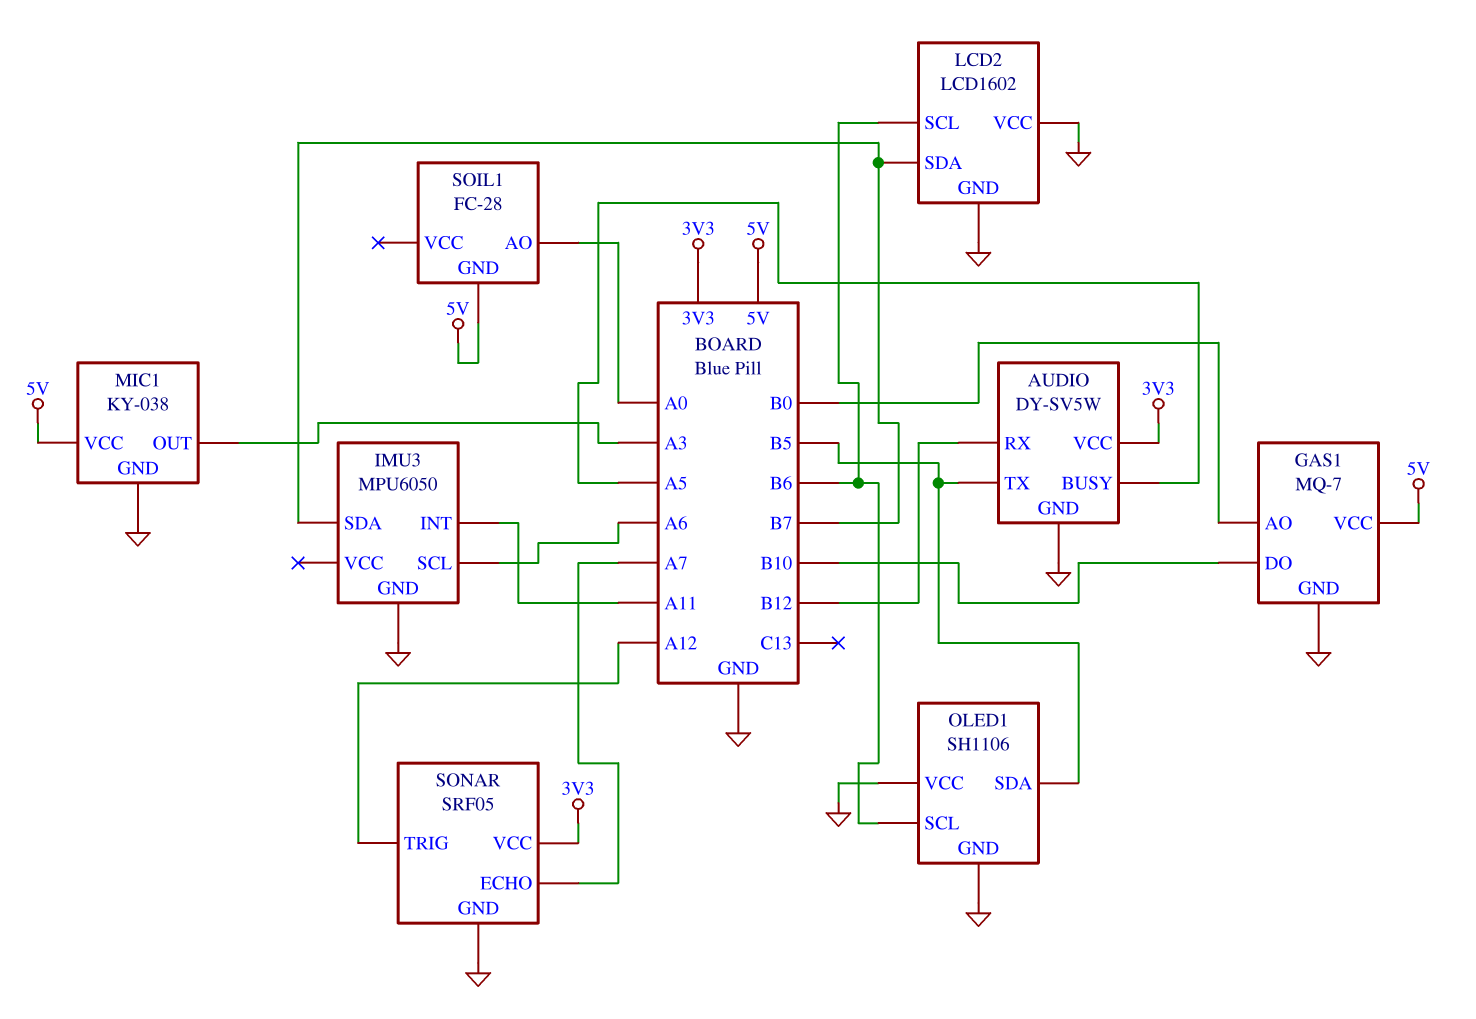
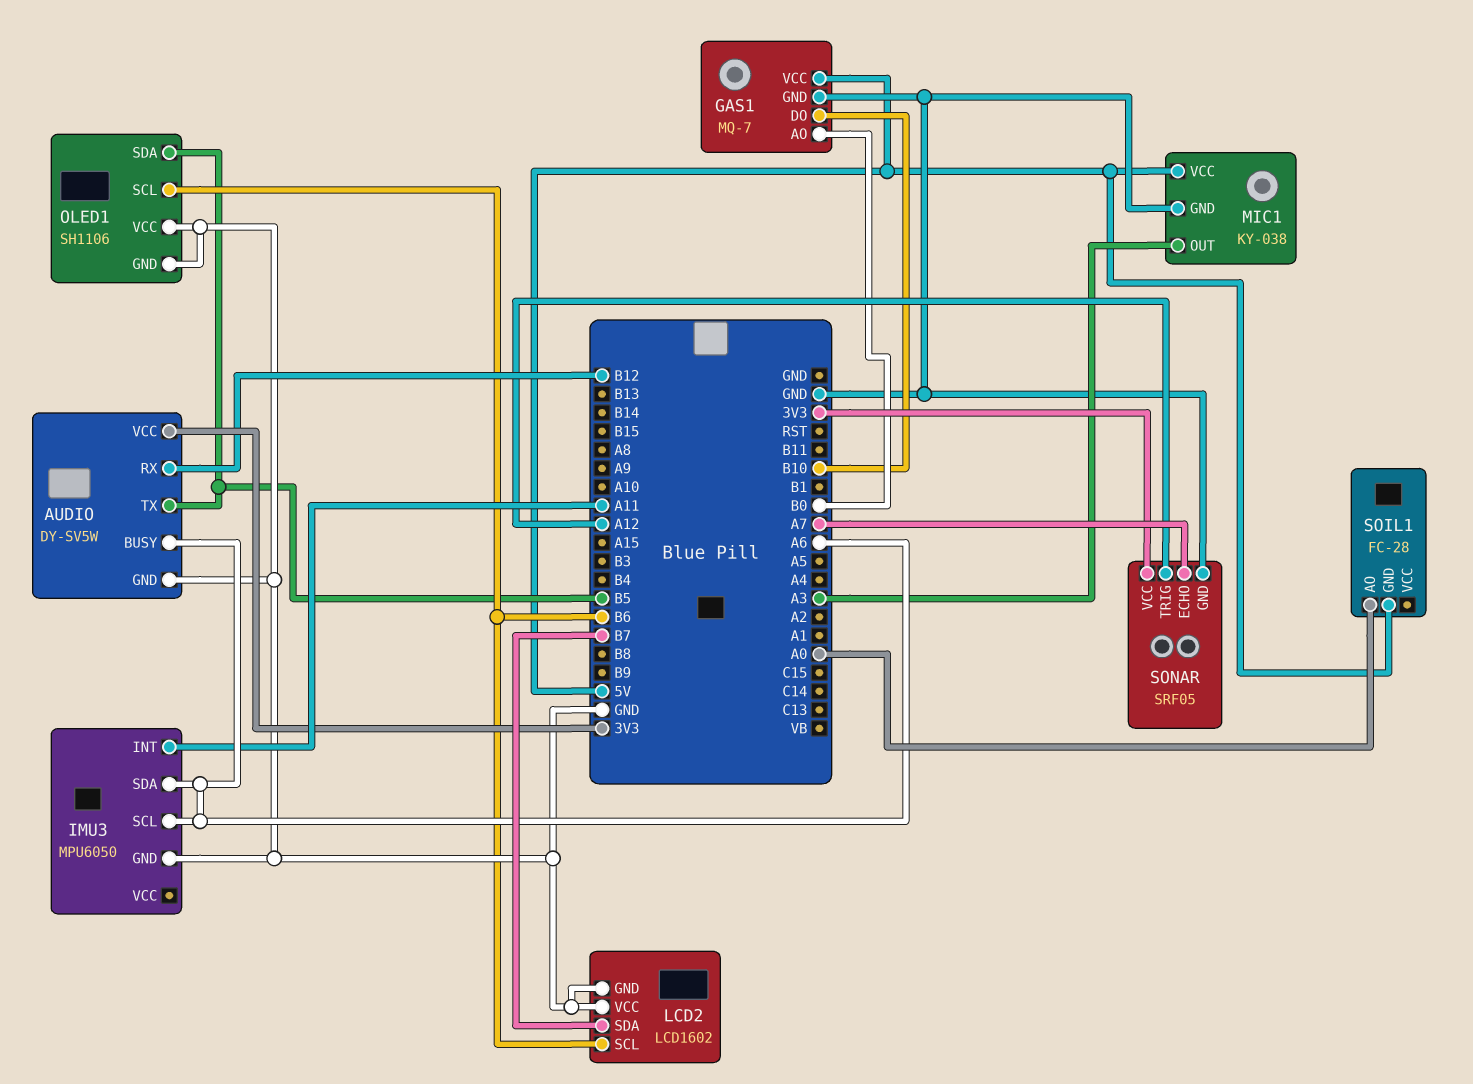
AUDIO pin BUSY: A5 -> A6
IMU3 pin SDA: B7 -> A6

